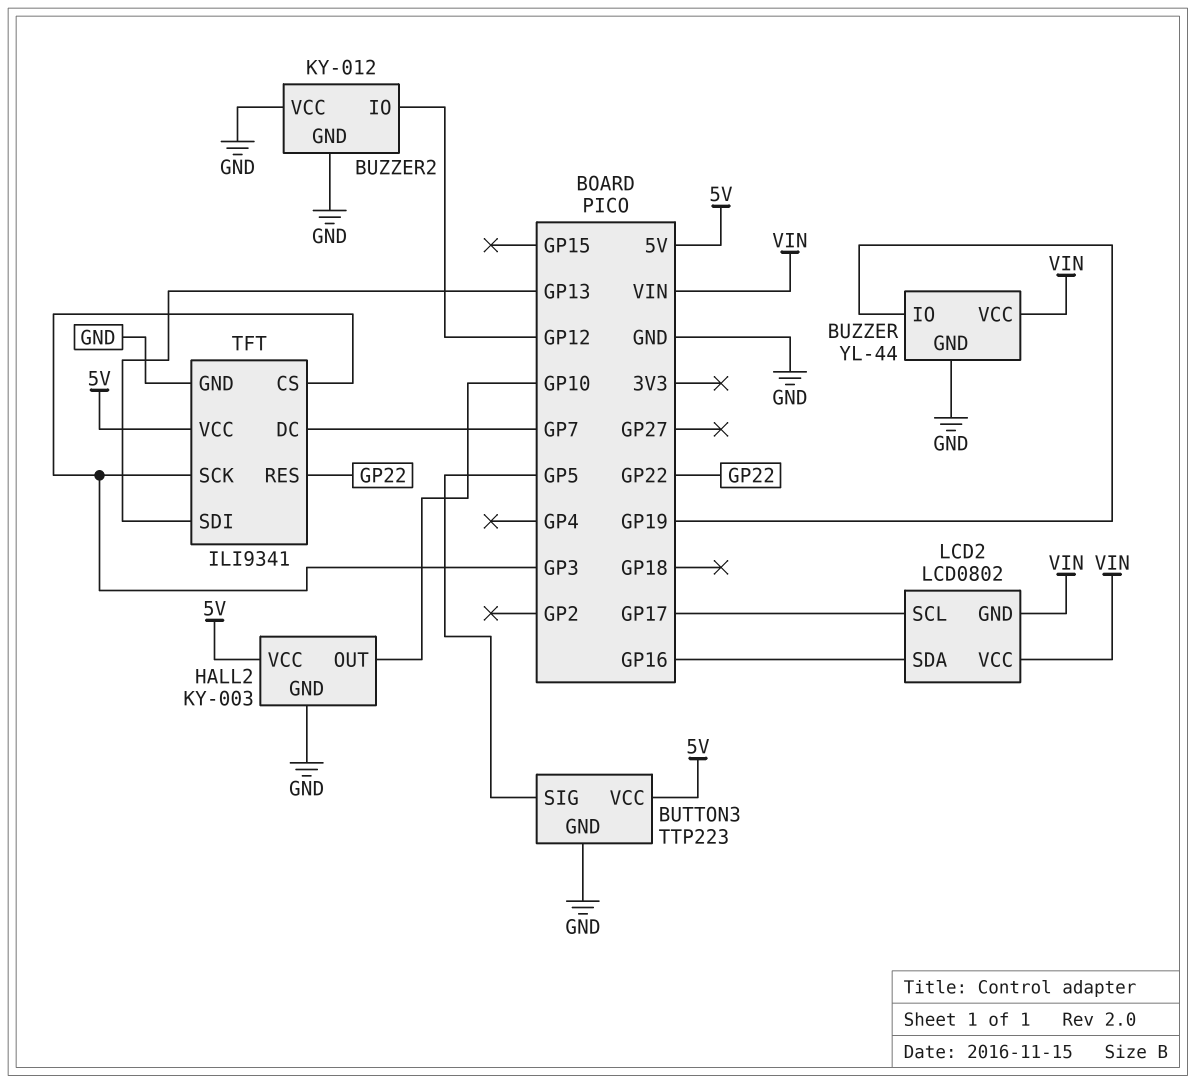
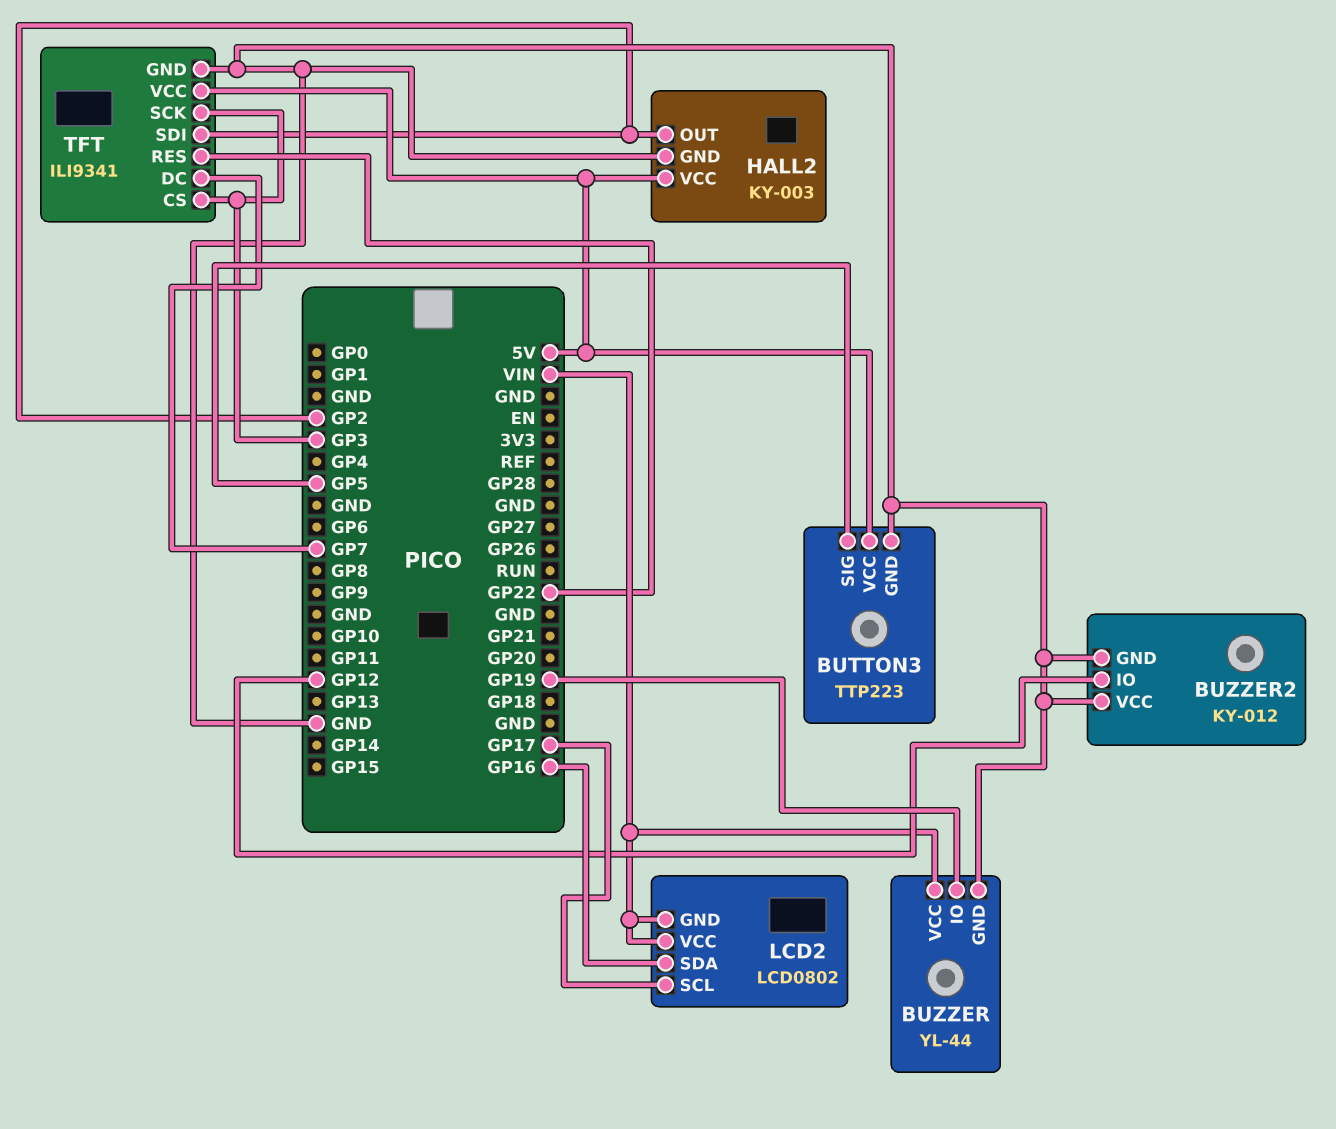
HALL2 pin OUT: GP10 -> GP2
TFT pin SDI: GP13 -> GP2

